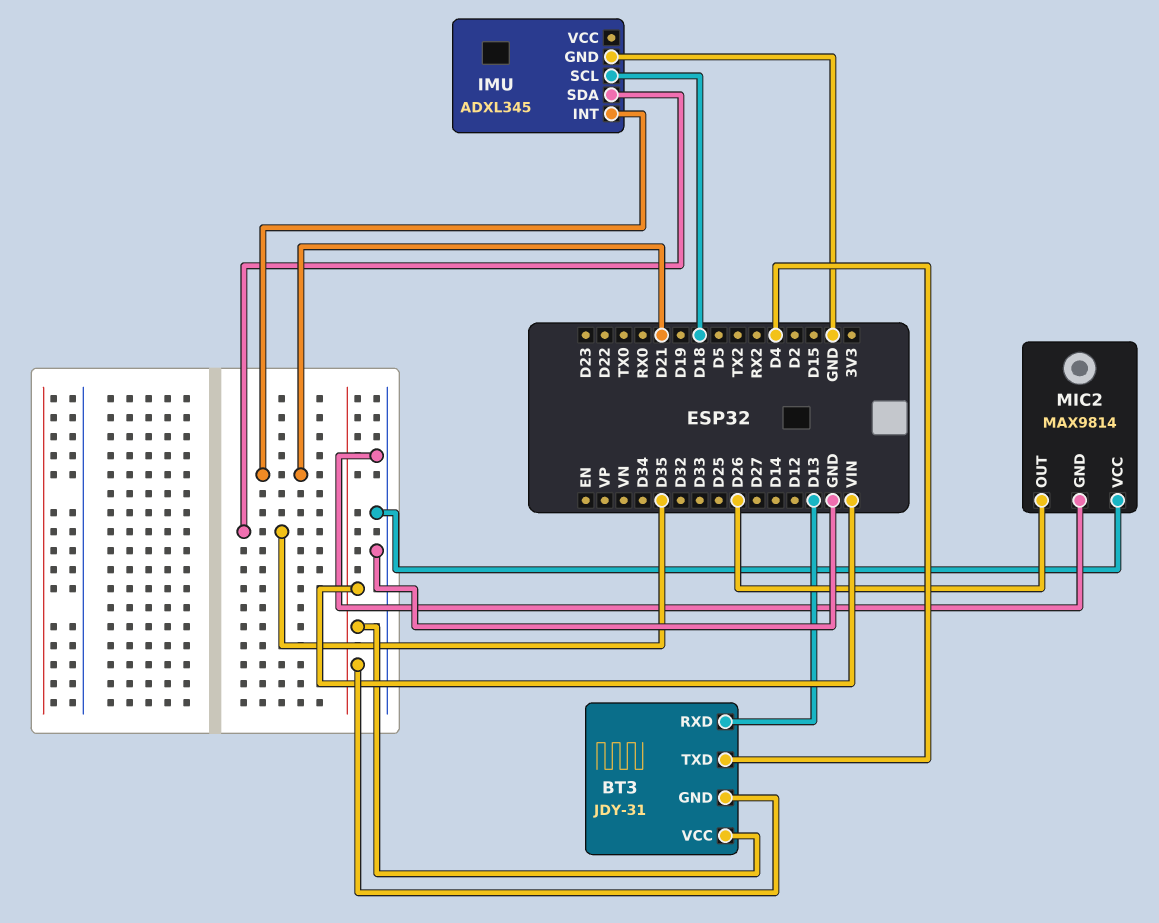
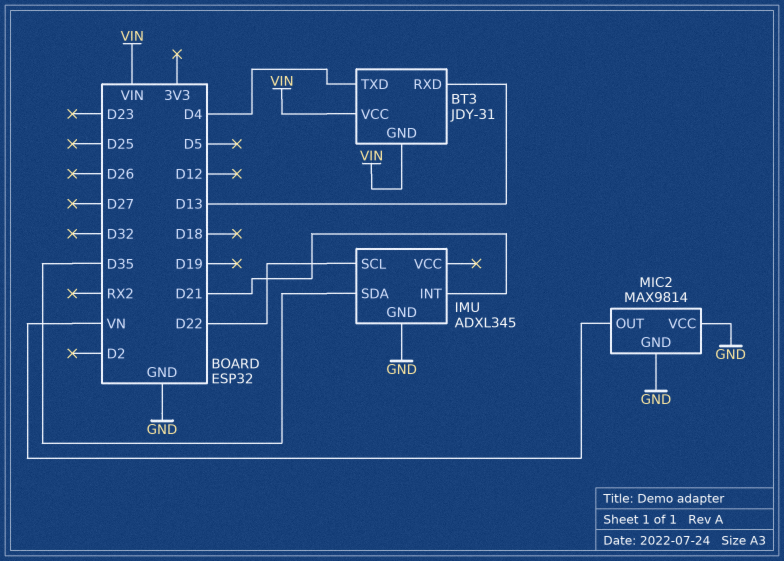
IMU pin SCL: D18 -> D22
MIC2 pin OUT: D26 -> VN

